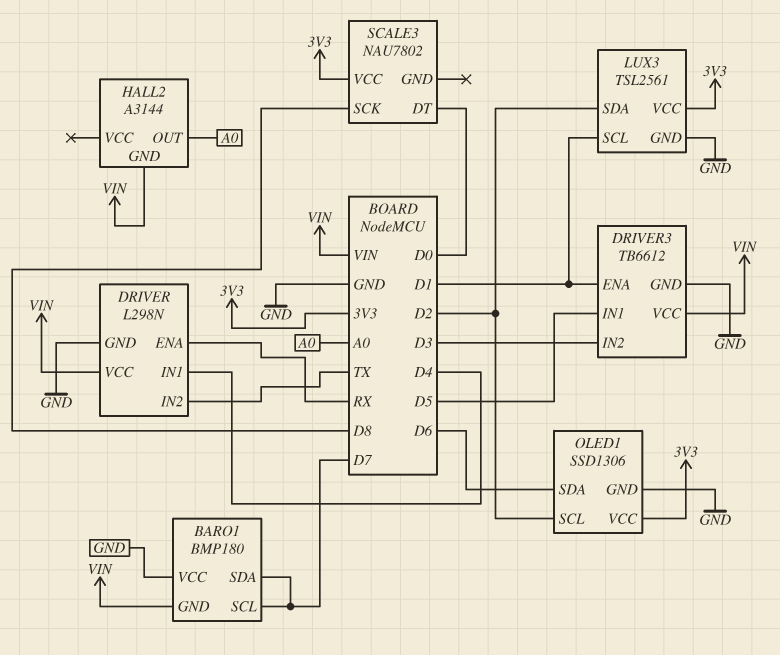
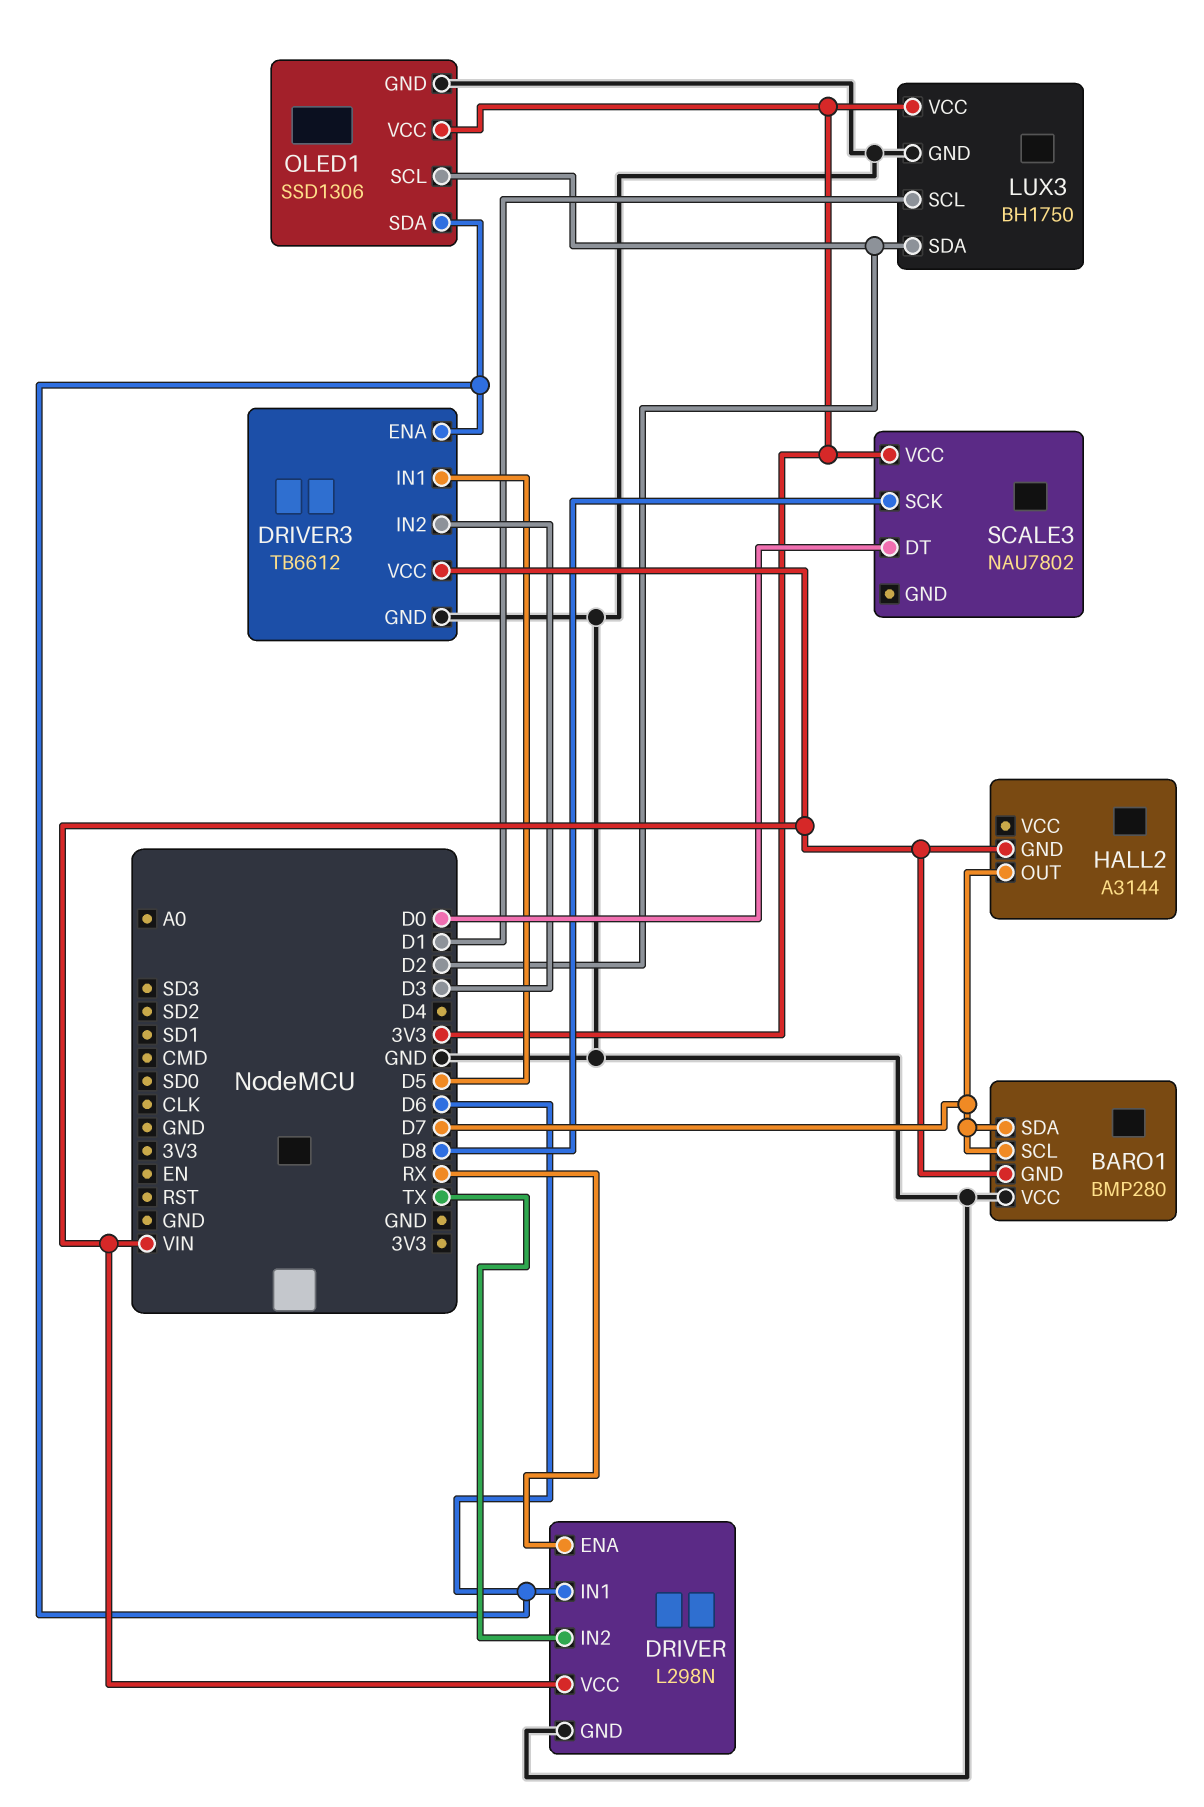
BARO1: BMP180 -> BMP280
DRIVER pin IN1: D4 -> D6
DRIVER3 pin ENA: D1 -> D6
HALL2 pin OUT: A0 -> D7
LUX3: TSL2561 -> BH1750

